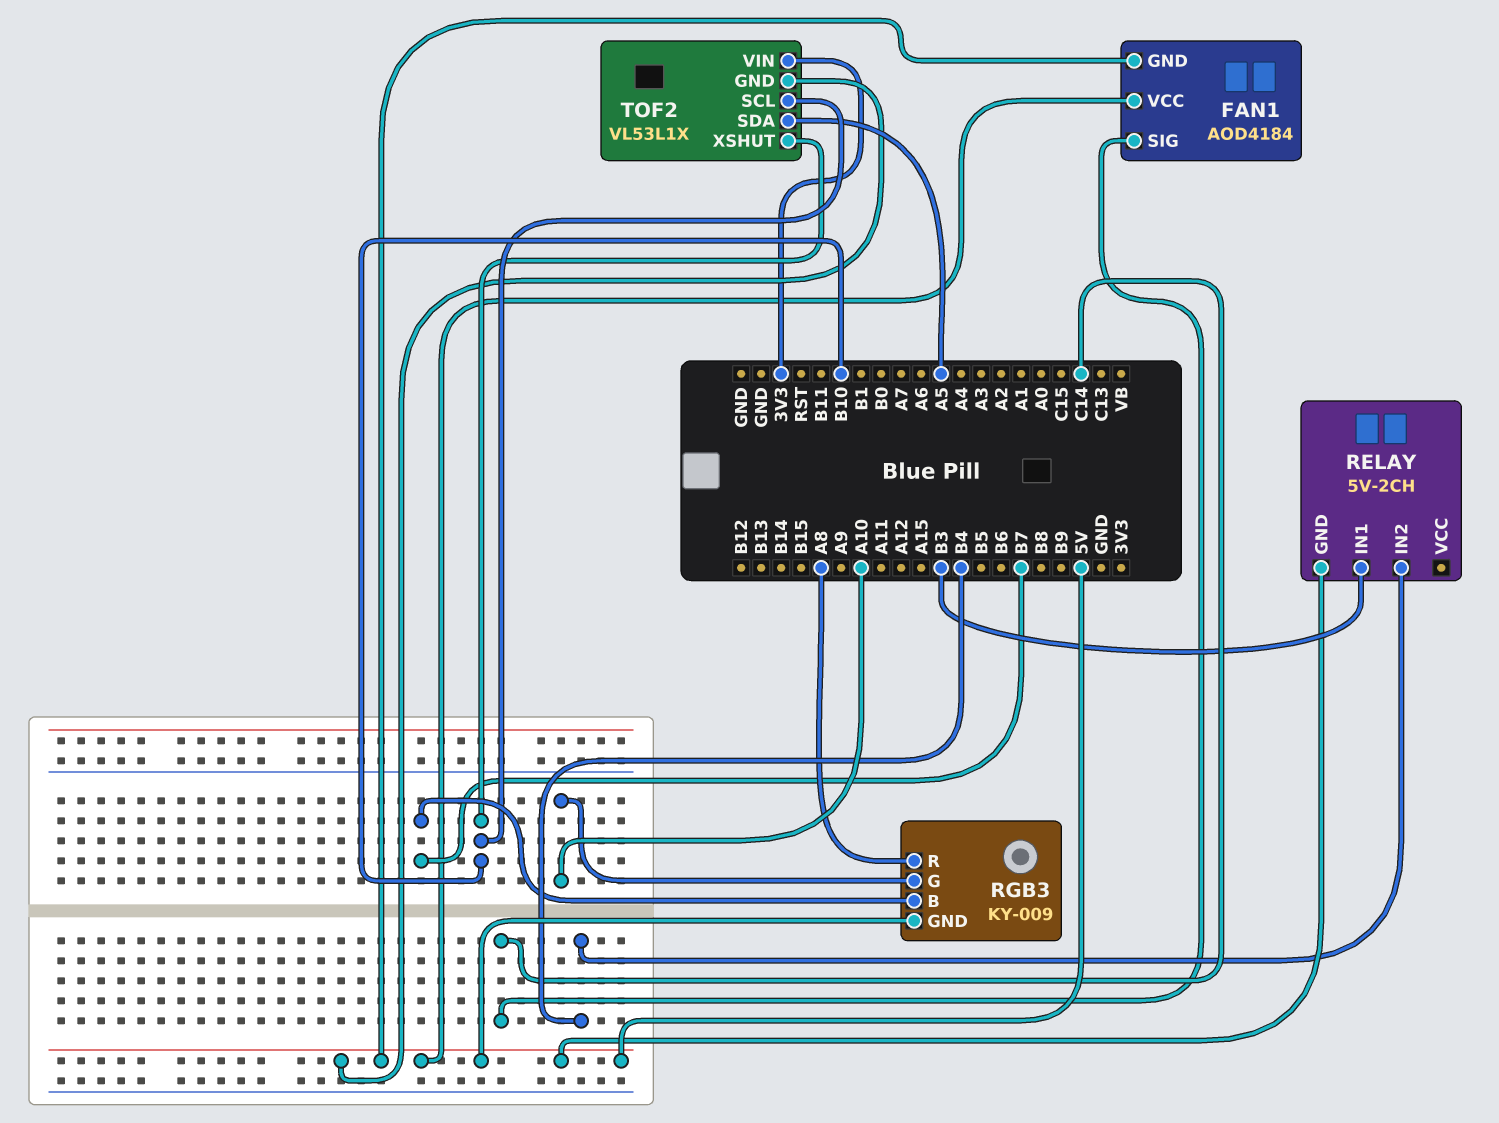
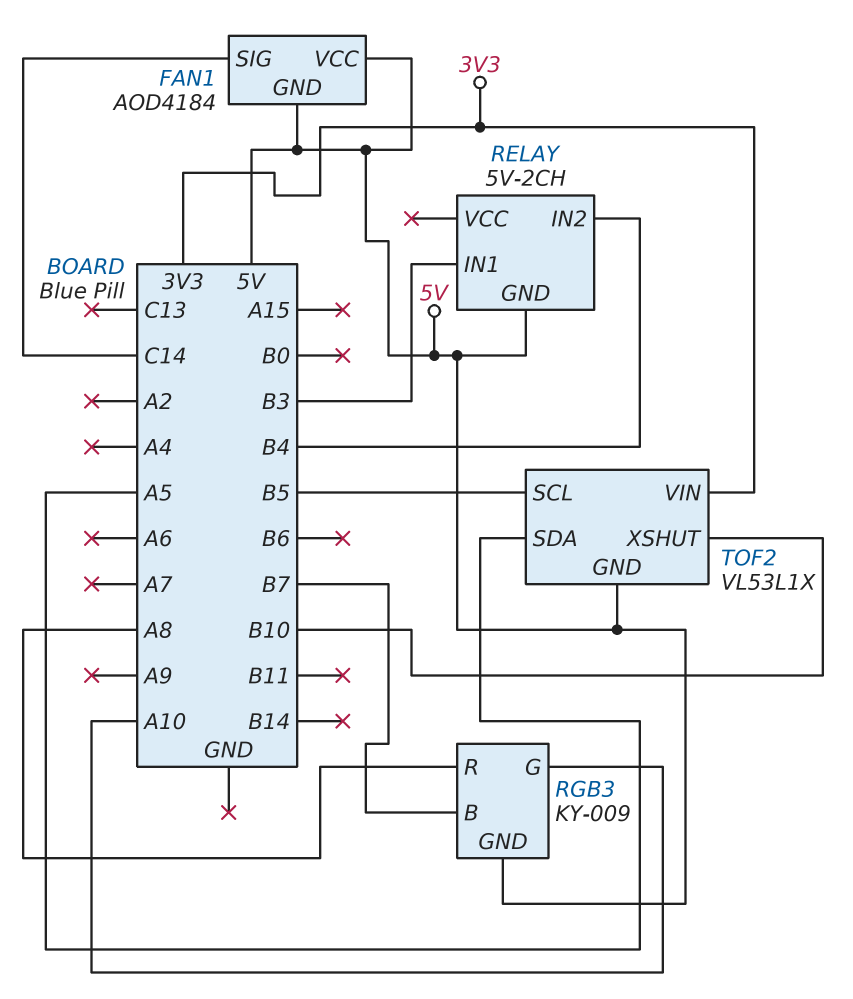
TOF2 pin SCL: B10 -> B5

